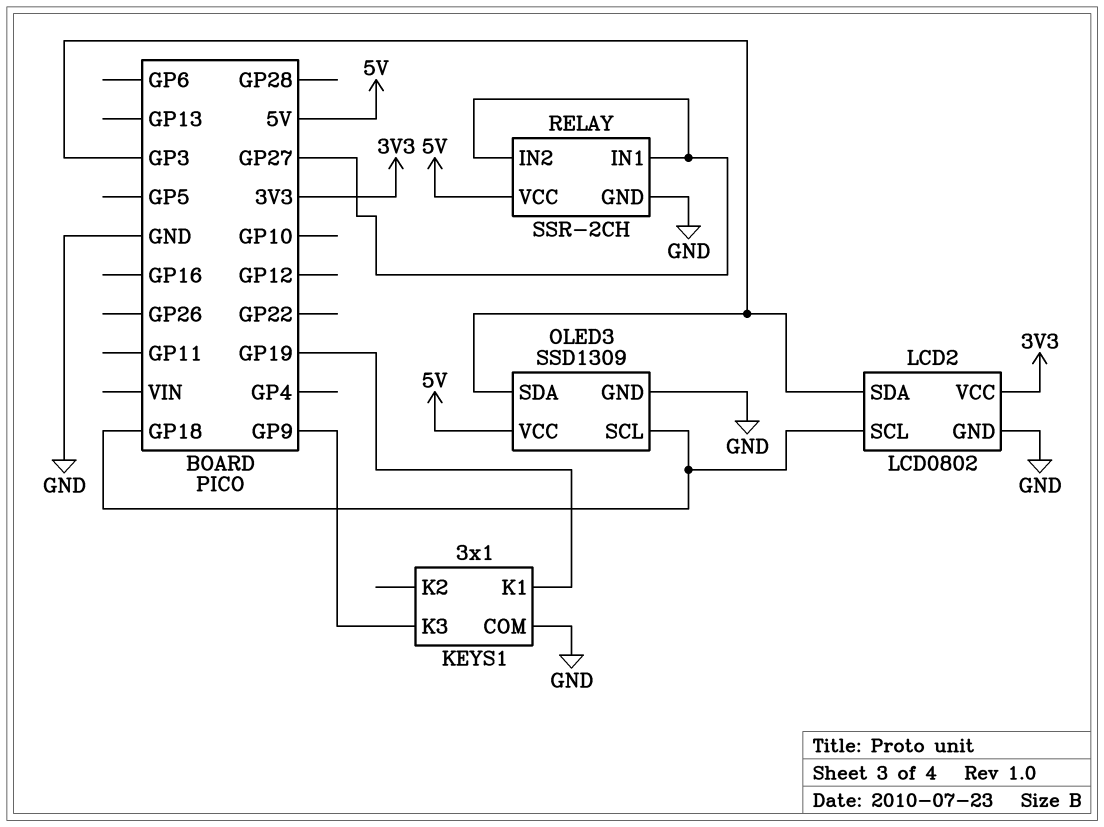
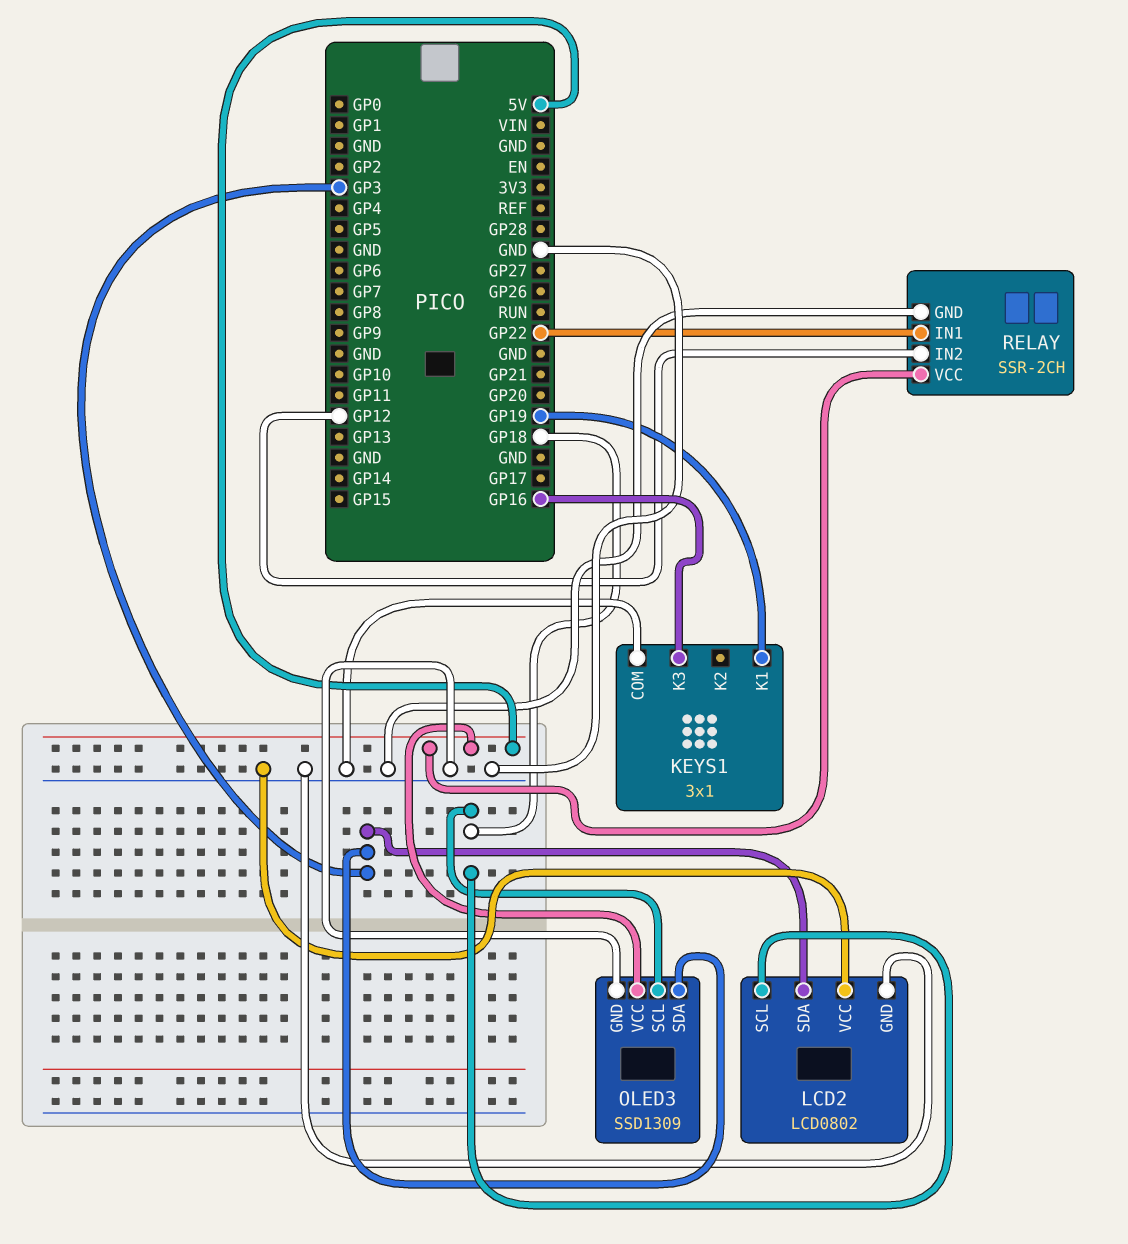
KEYS1 pin K3: GP9 -> GP16
LCD2 pin VCC: 3V3 -> GND
RELAY pin IN1: GP27 -> GP22
RELAY pin IN2: GP27 -> GP12

